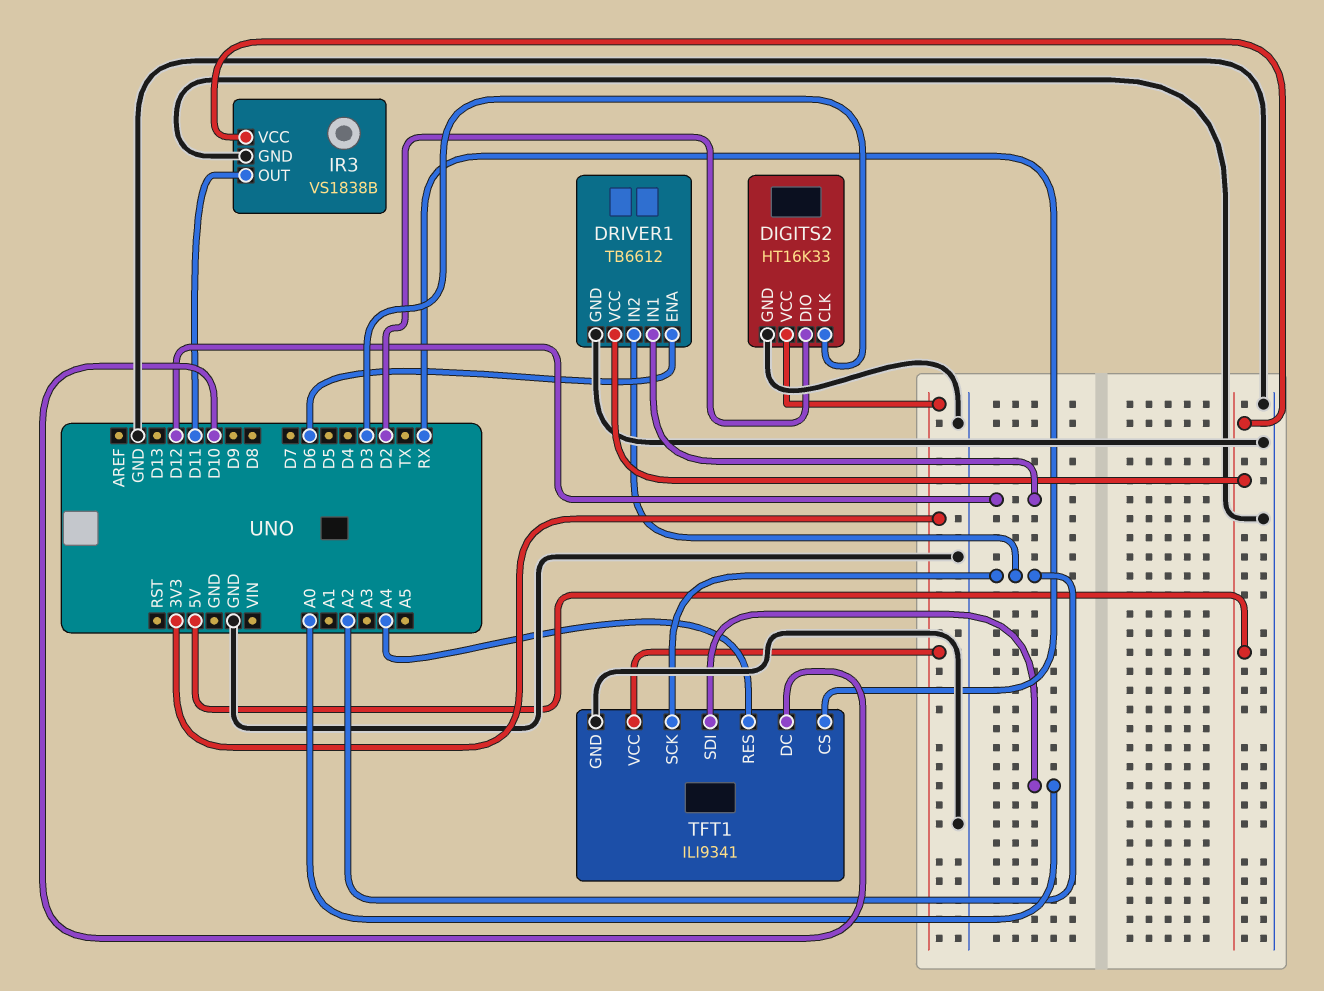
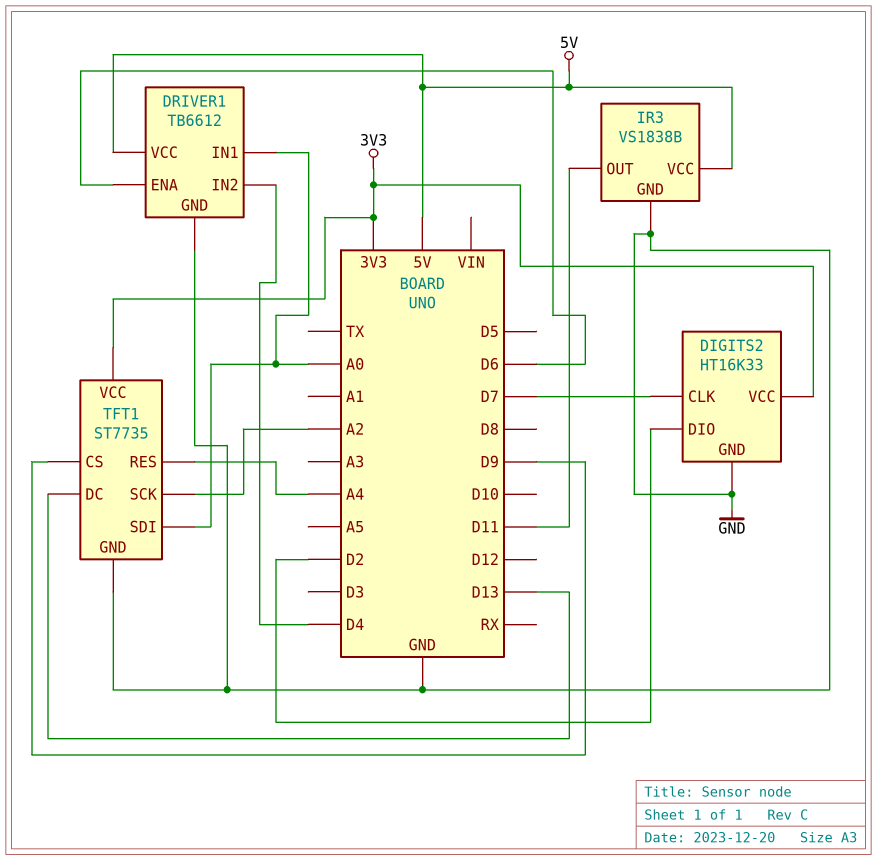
DIGITS2 pin CLK: D3 -> D7
DRIVER1 pin IN1: D12 -> A0
DRIVER1 pin IN2: A2 -> D4
TFT1: ILI9341 -> ST7735
TFT1 pin CS: RX -> D9
TFT1 pin DC: D10 -> D13

